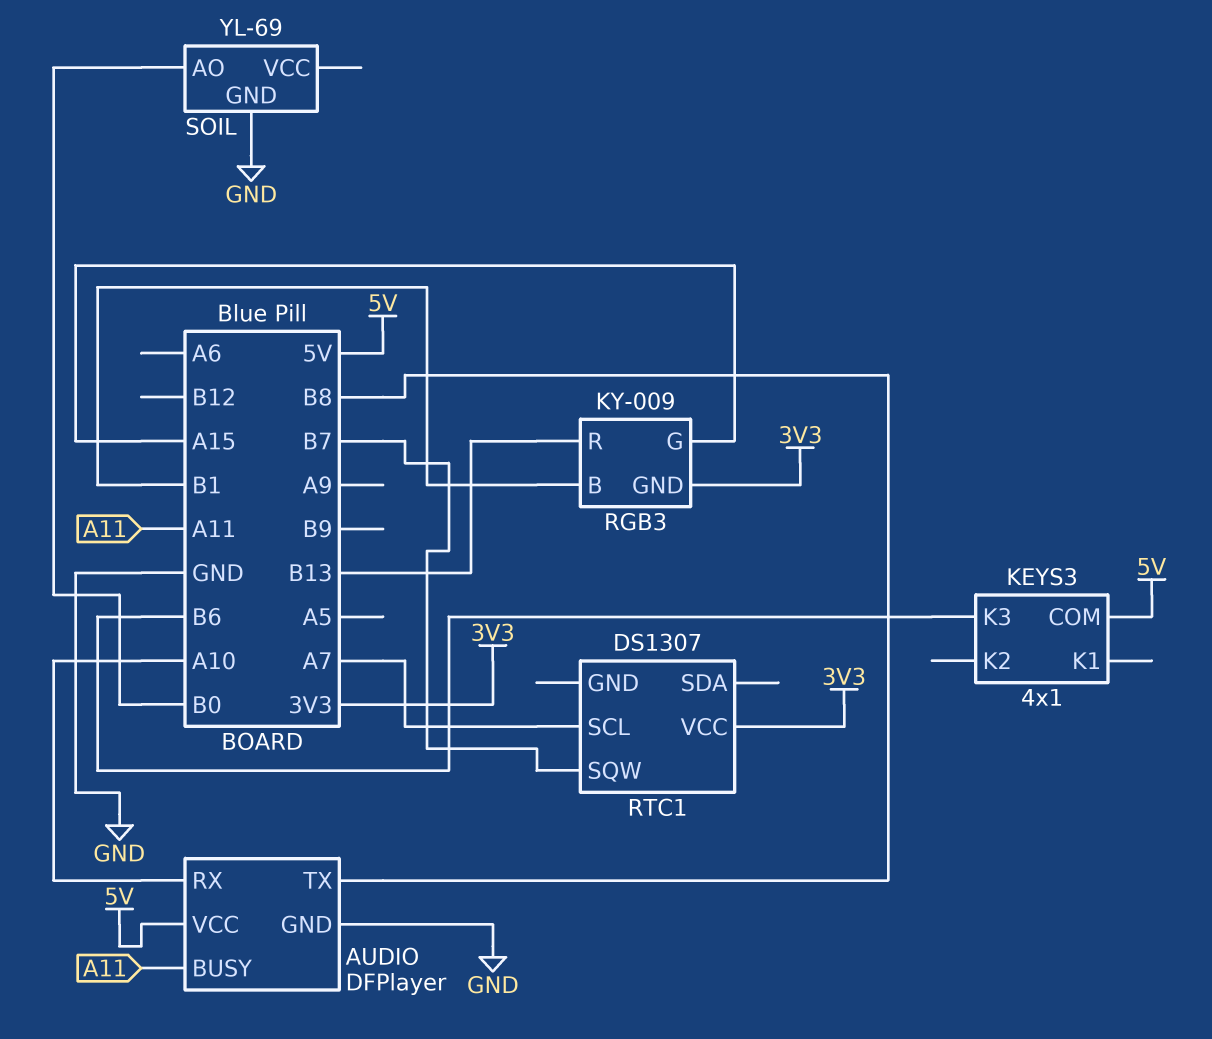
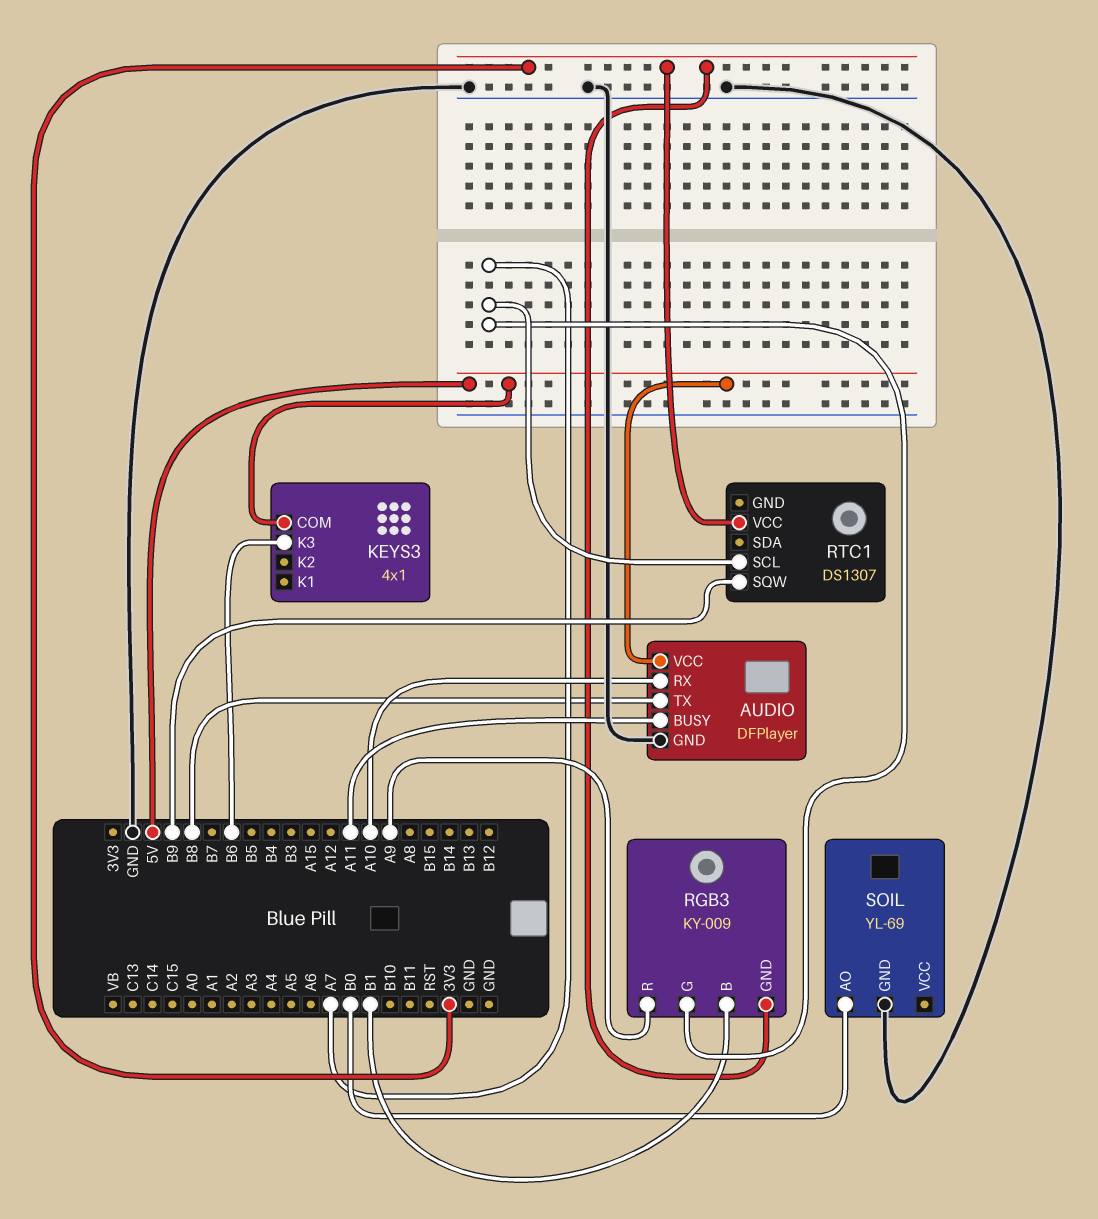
RGB3 pin G: A15 -> A7
RGB3 pin R: B13 -> A9
RTC1 pin SQW: B7 -> B9

